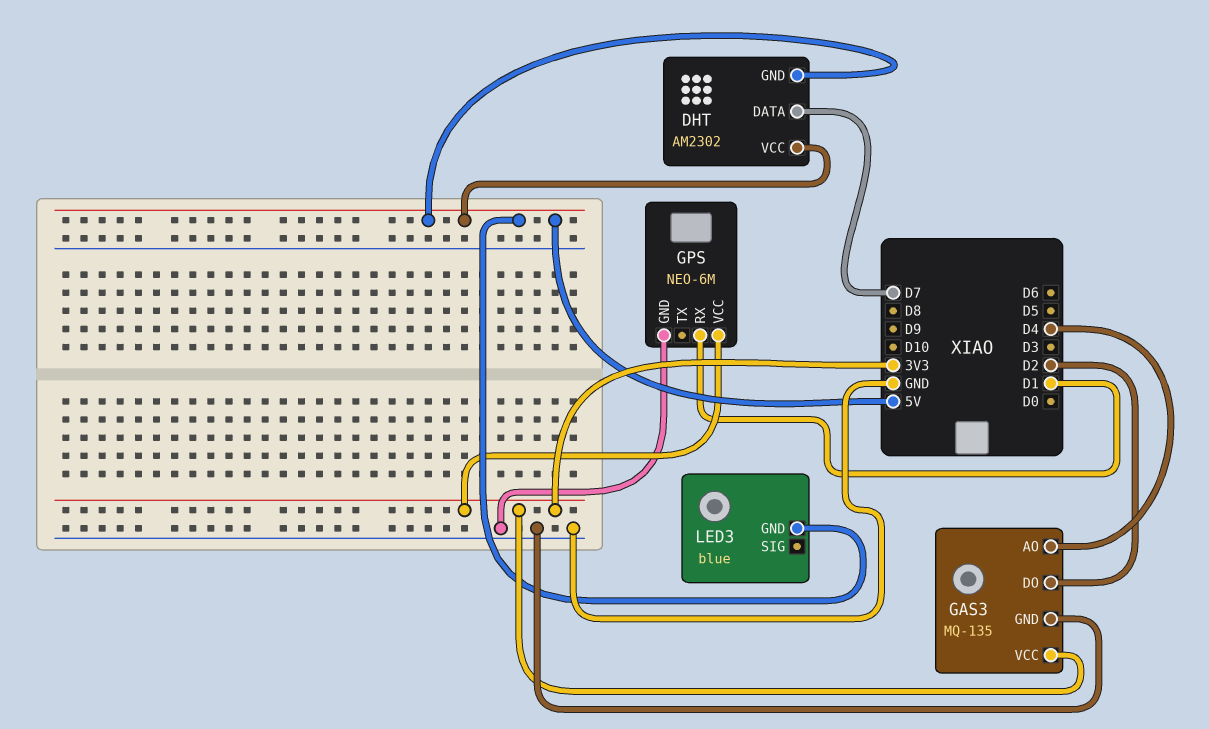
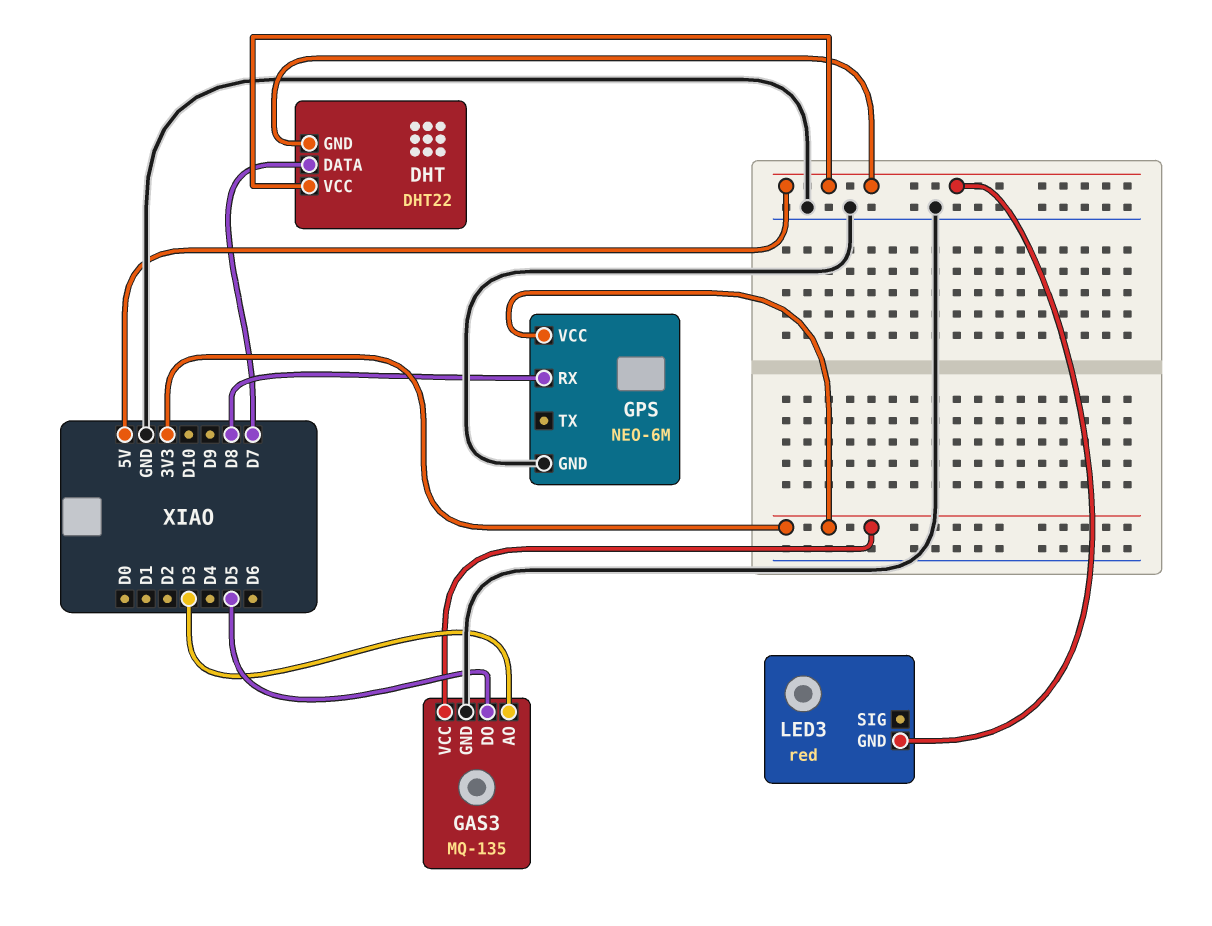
DHT: AM2302 -> DHT22
GAS3 pin AO: D4 -> D3
GAS3 pin DO: D2 -> D5
GPS pin RX: D1 -> D8
LED3: blue -> red

